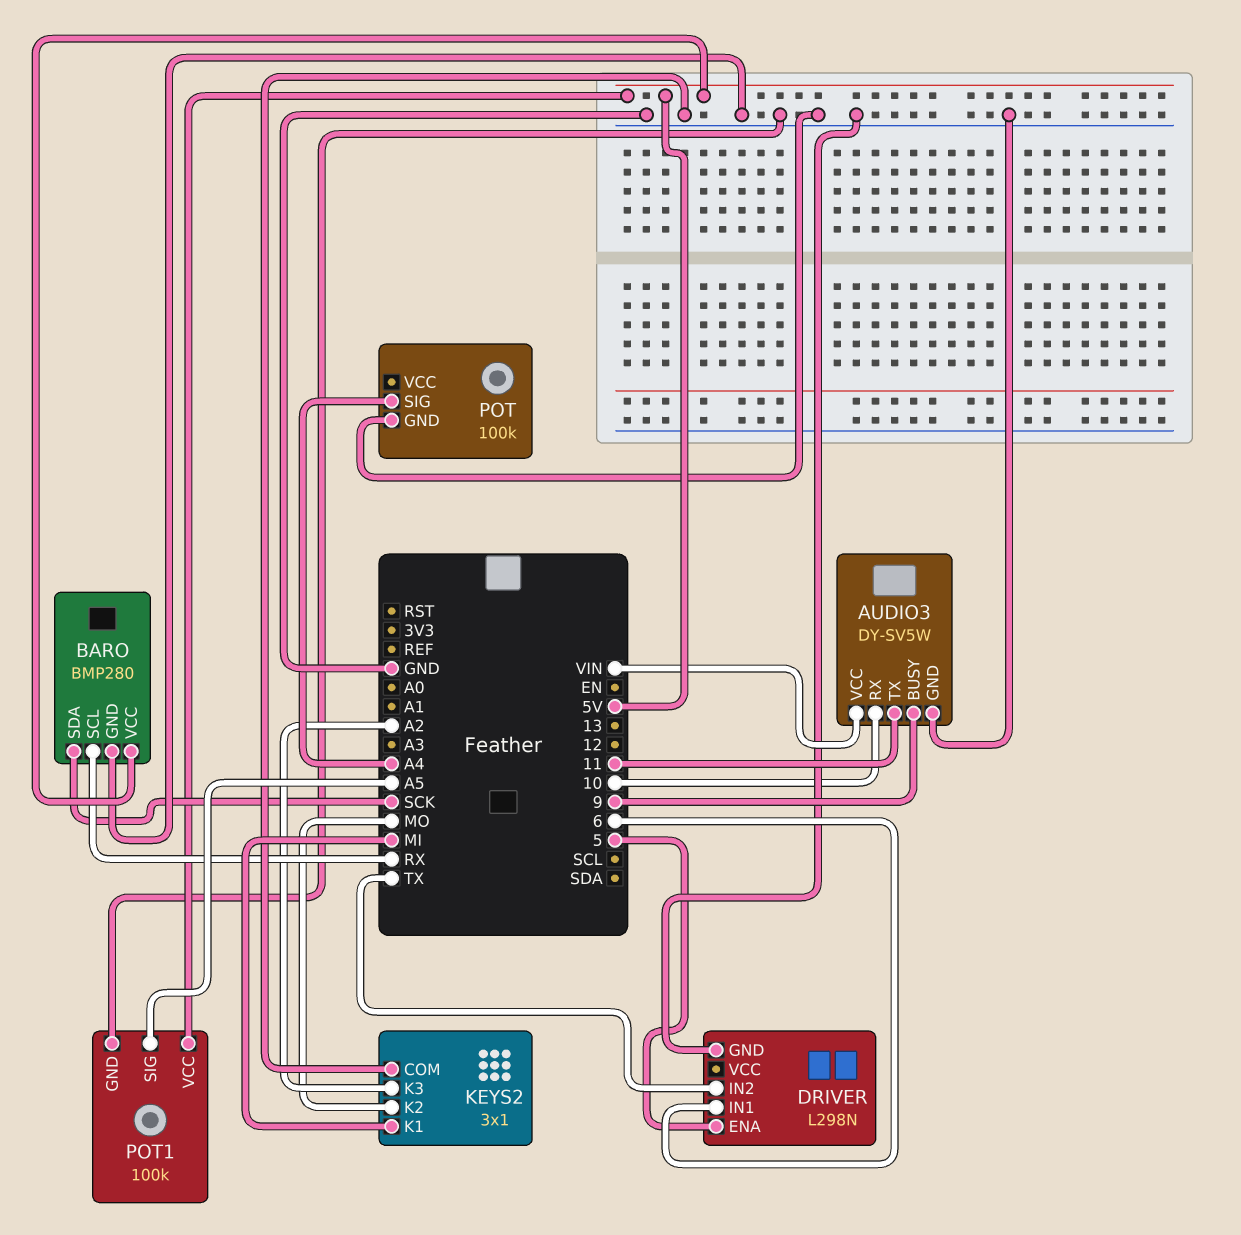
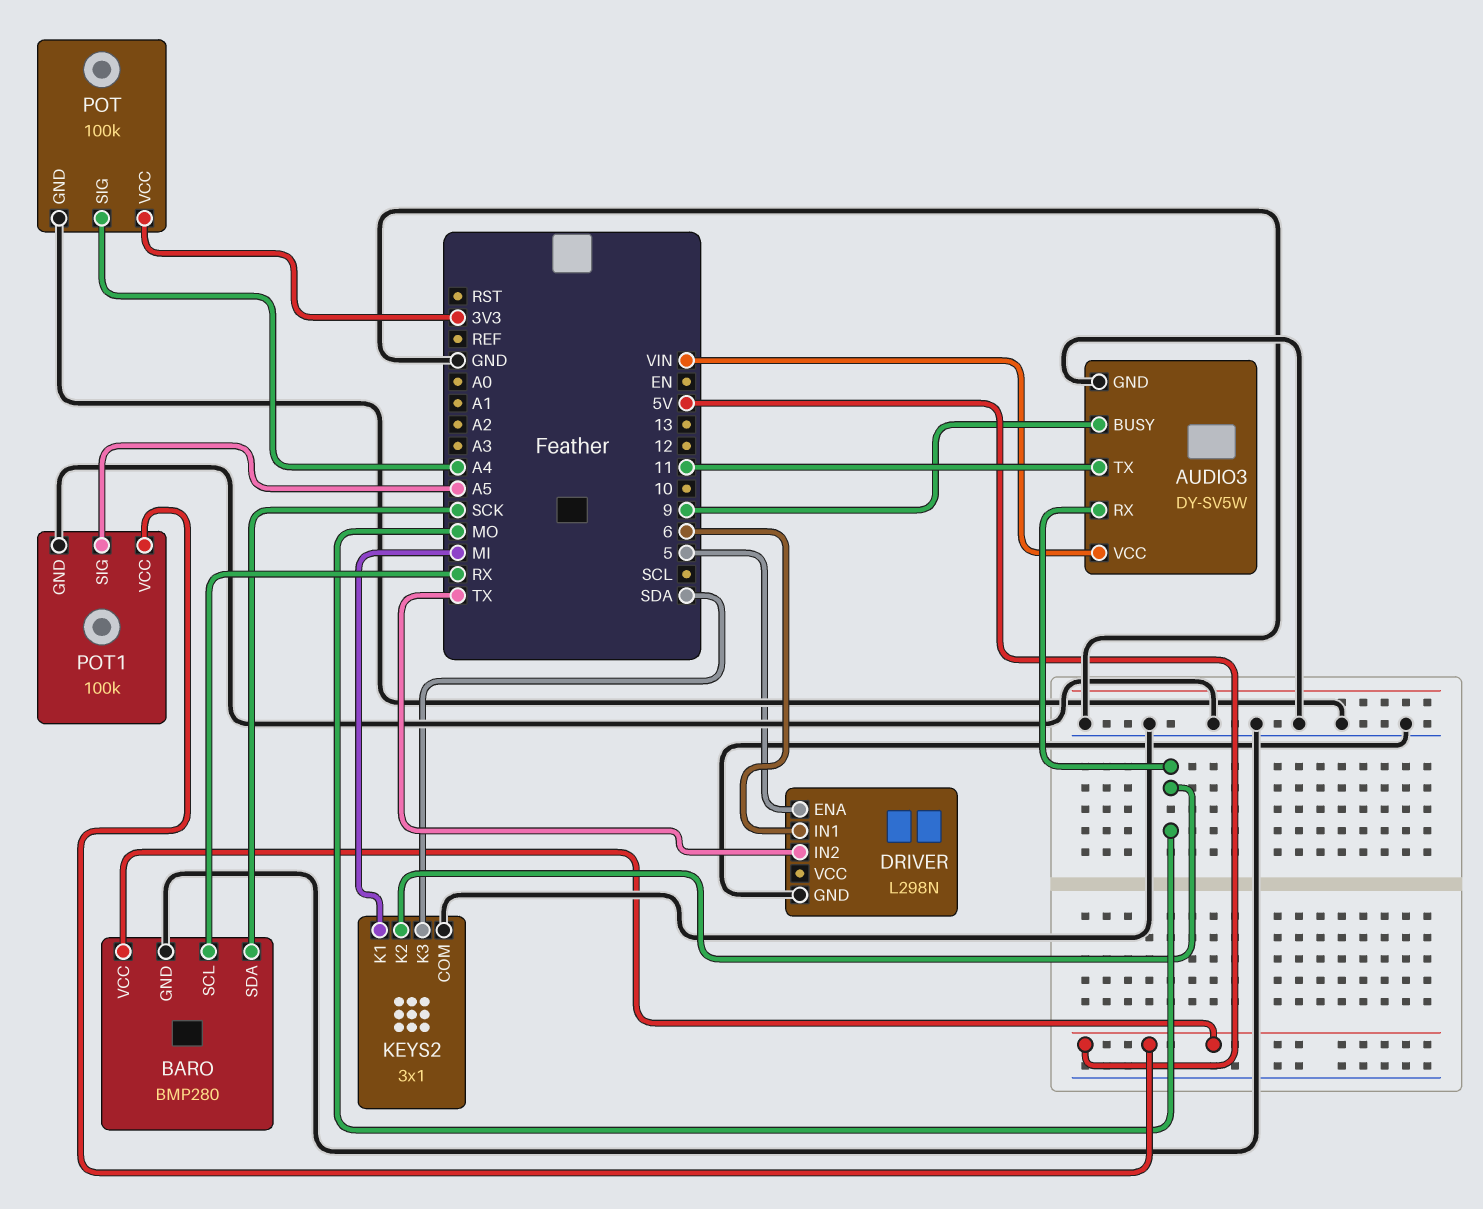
AUDIO3 pin RX: 10 -> MO
KEYS2 pin K3: A2 -> SDA
POT pin VCC: none -> 3V3

